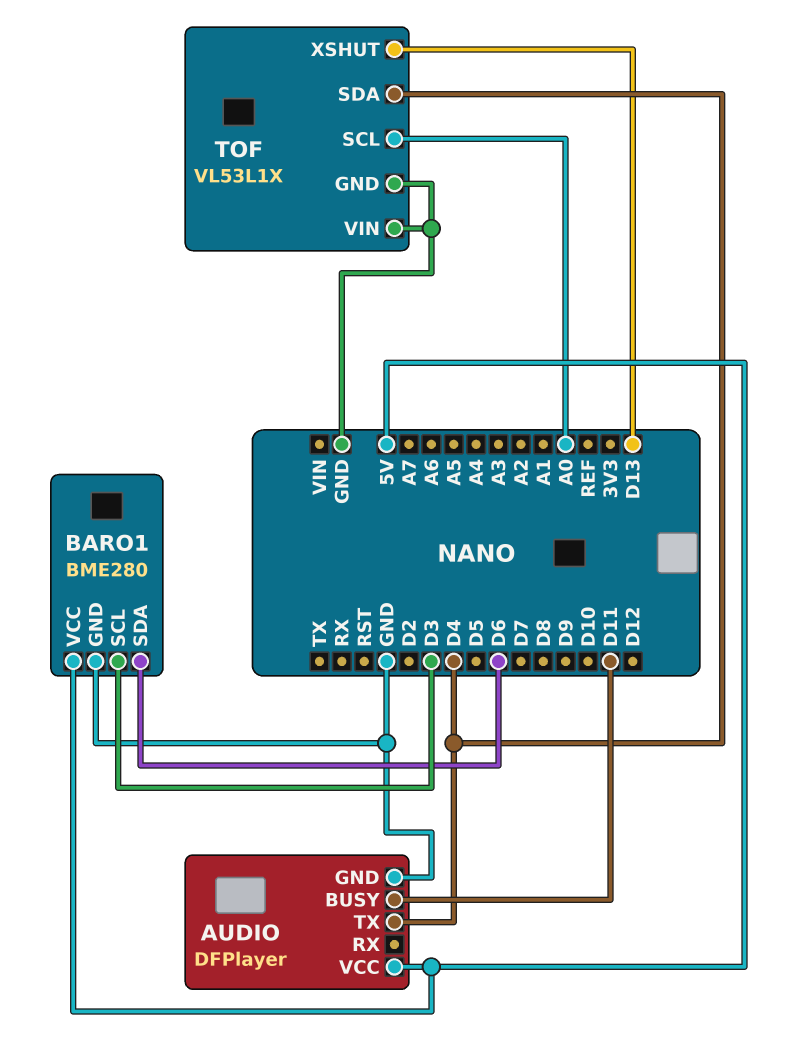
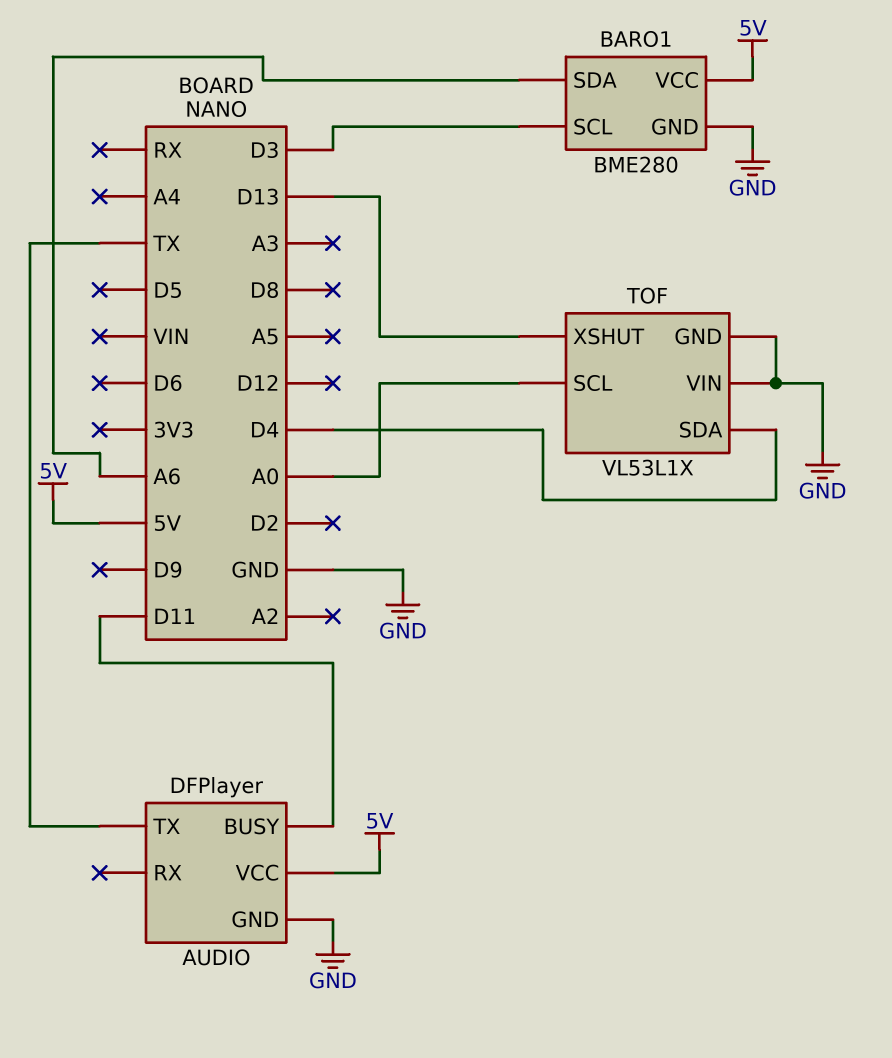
AUDIO pin TX: D4 -> TX
BARO1 pin SDA: D6 -> A6

